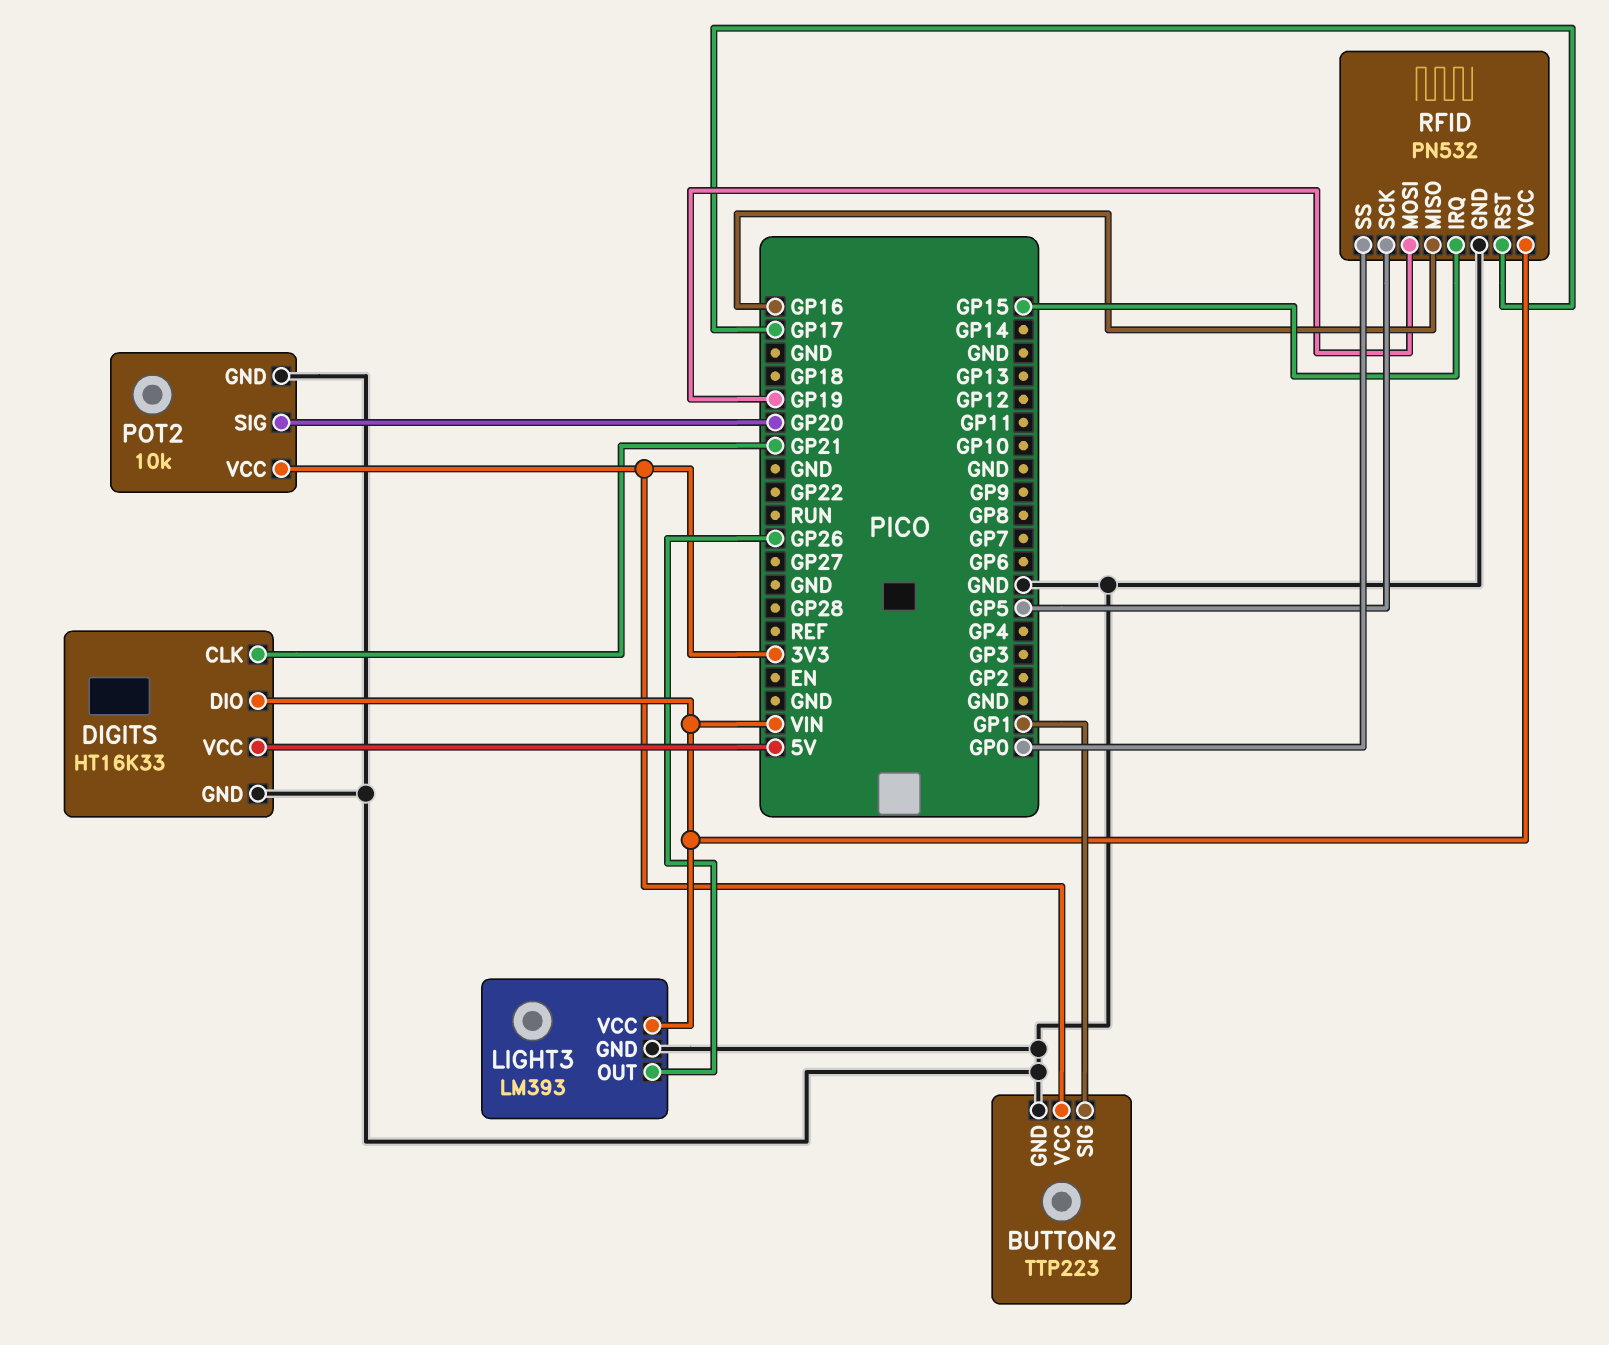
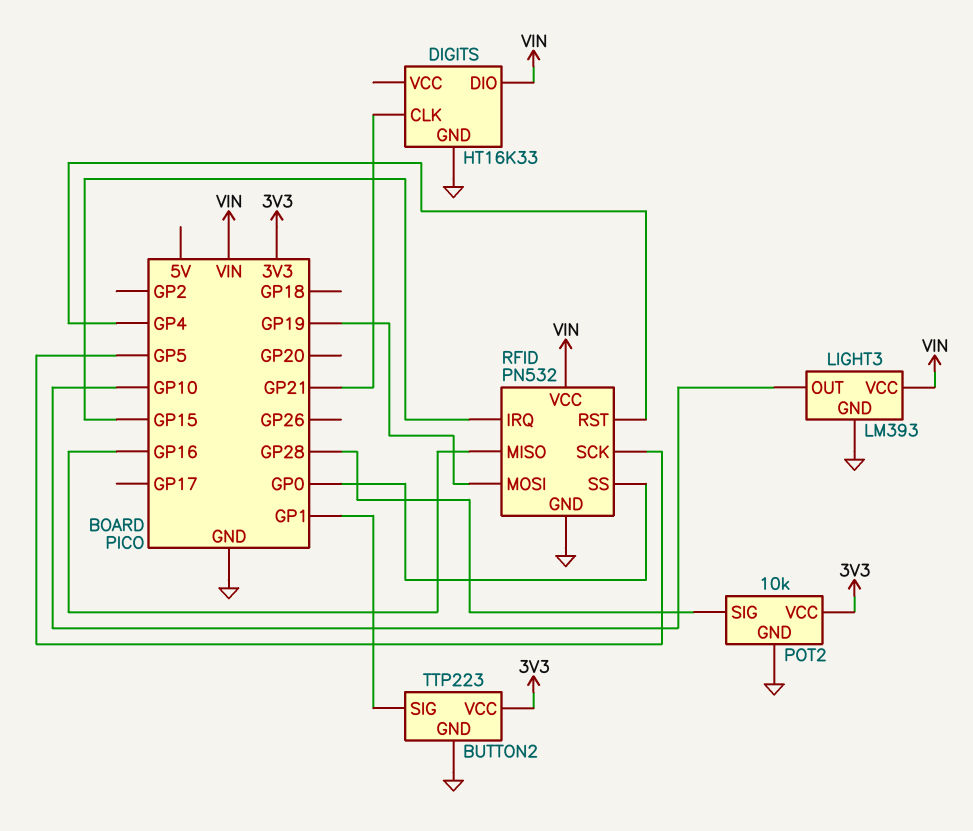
DIGITS pin VCC: 5V -> none
LIGHT3 pin OUT: GP26 -> GP10
POT2 pin SIG: GP20 -> GP28
RFID pin RST: GP17 -> GP4

